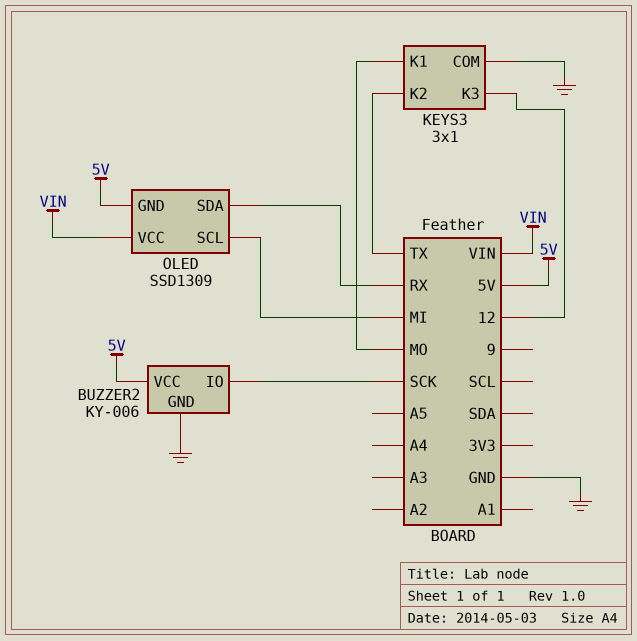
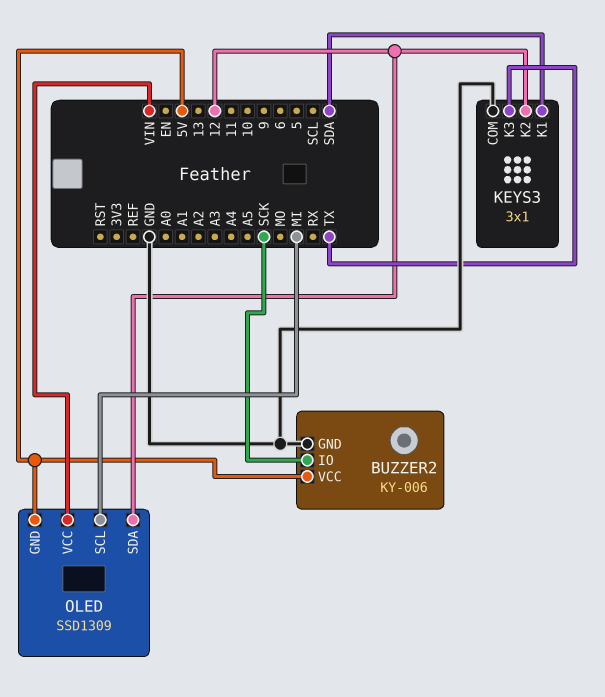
KEYS3 pin K1: MO -> SDA
KEYS3 pin K2: TX -> 12
KEYS3 pin K3: 12 -> TX
OLED pin SDA: RX -> 12

